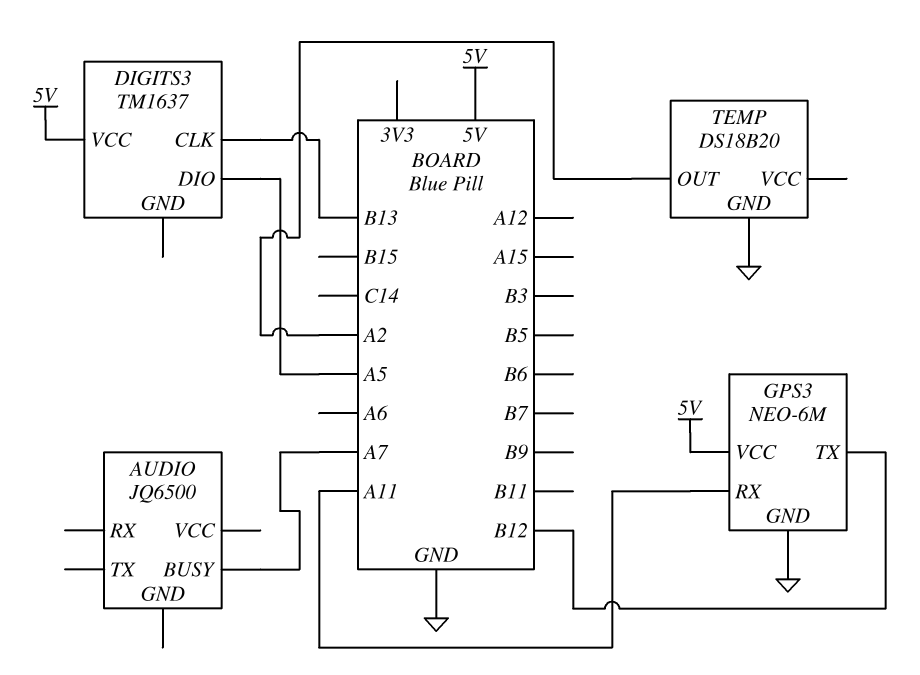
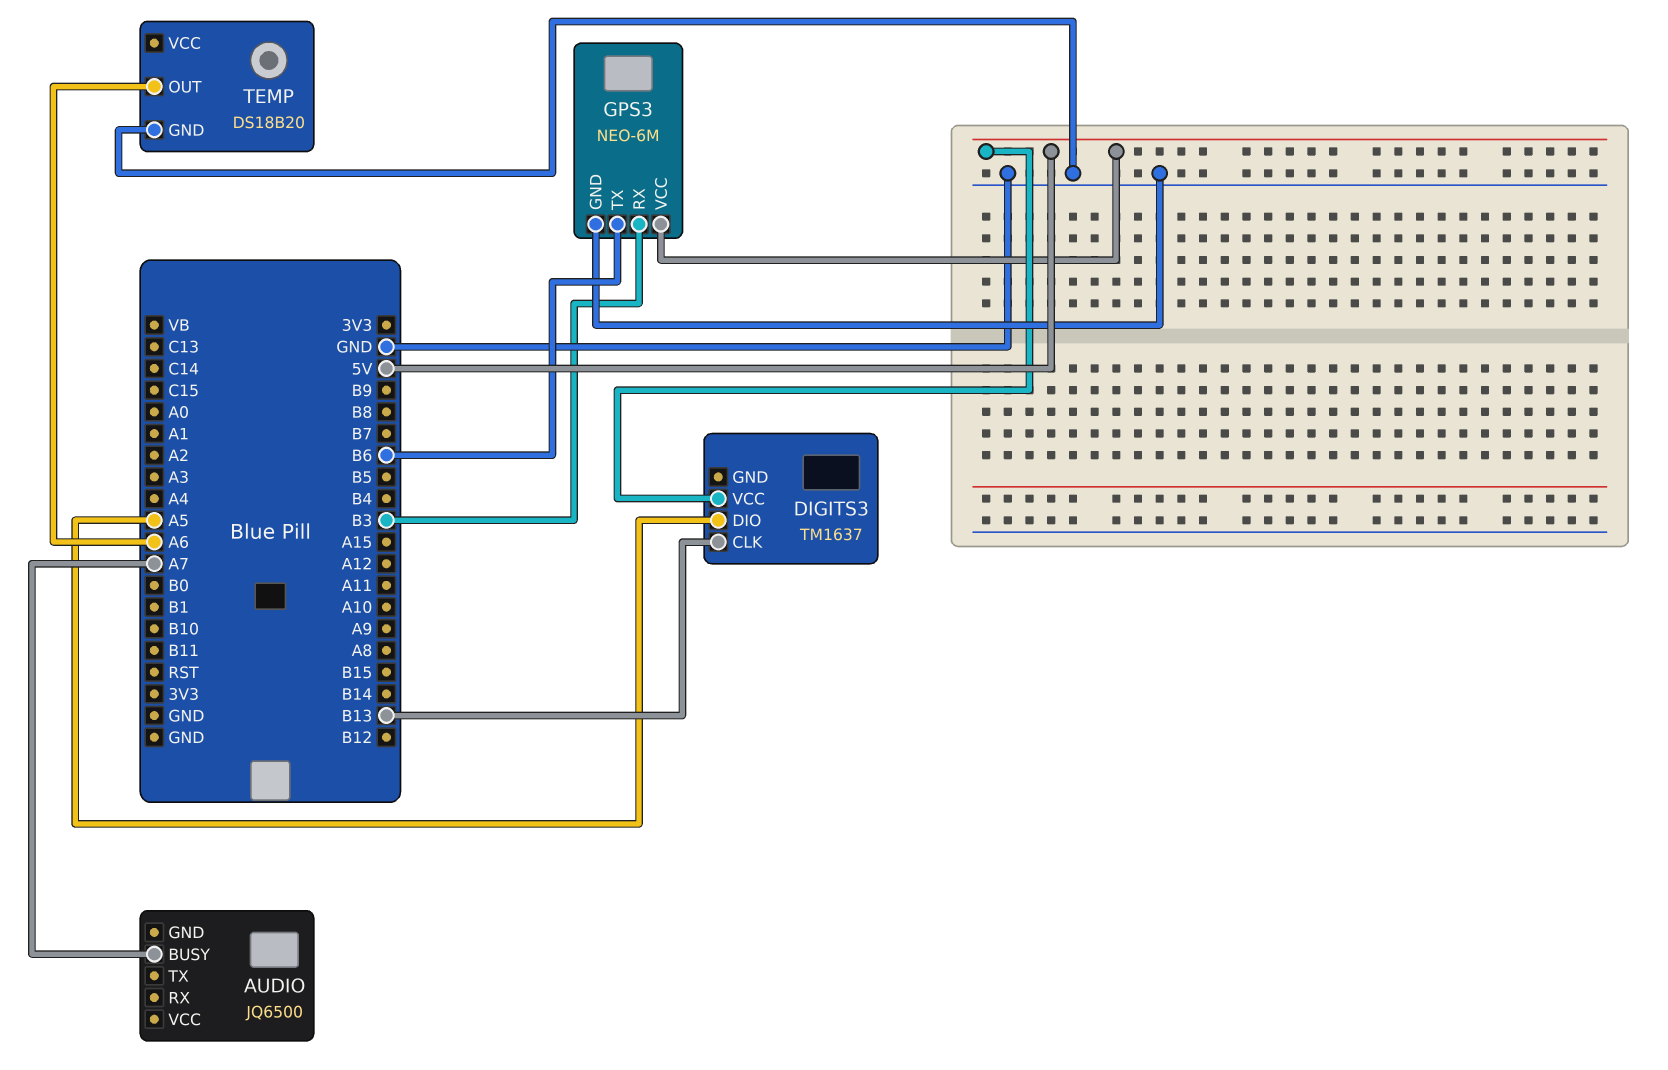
GPS3 pin RX: A11 -> B3
GPS3 pin TX: B12 -> B6
TEMP pin OUT: A2 -> A6

